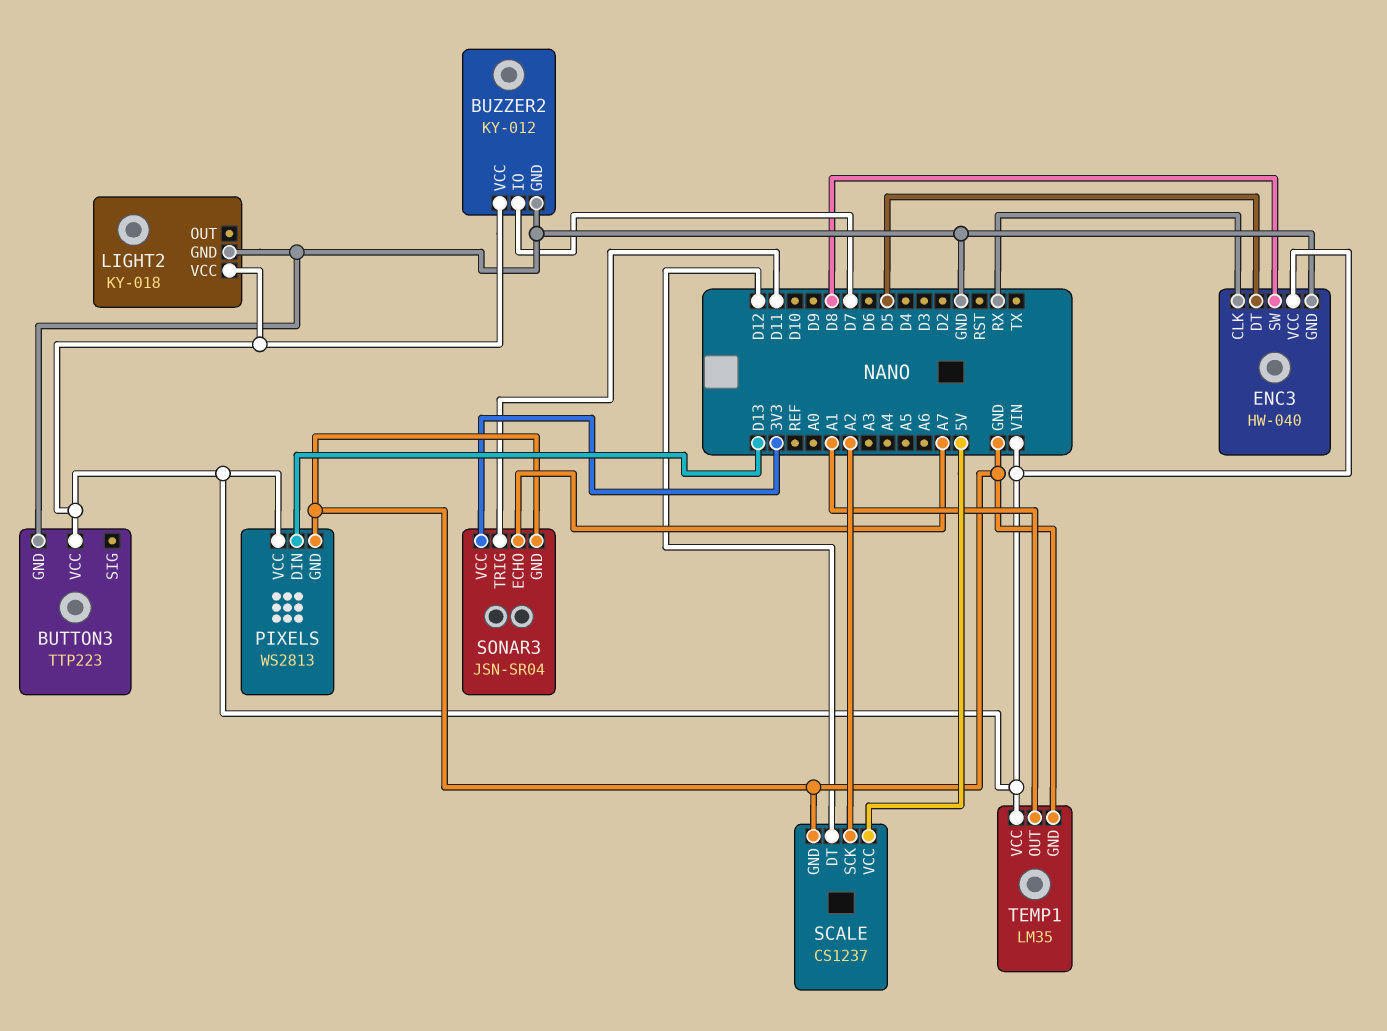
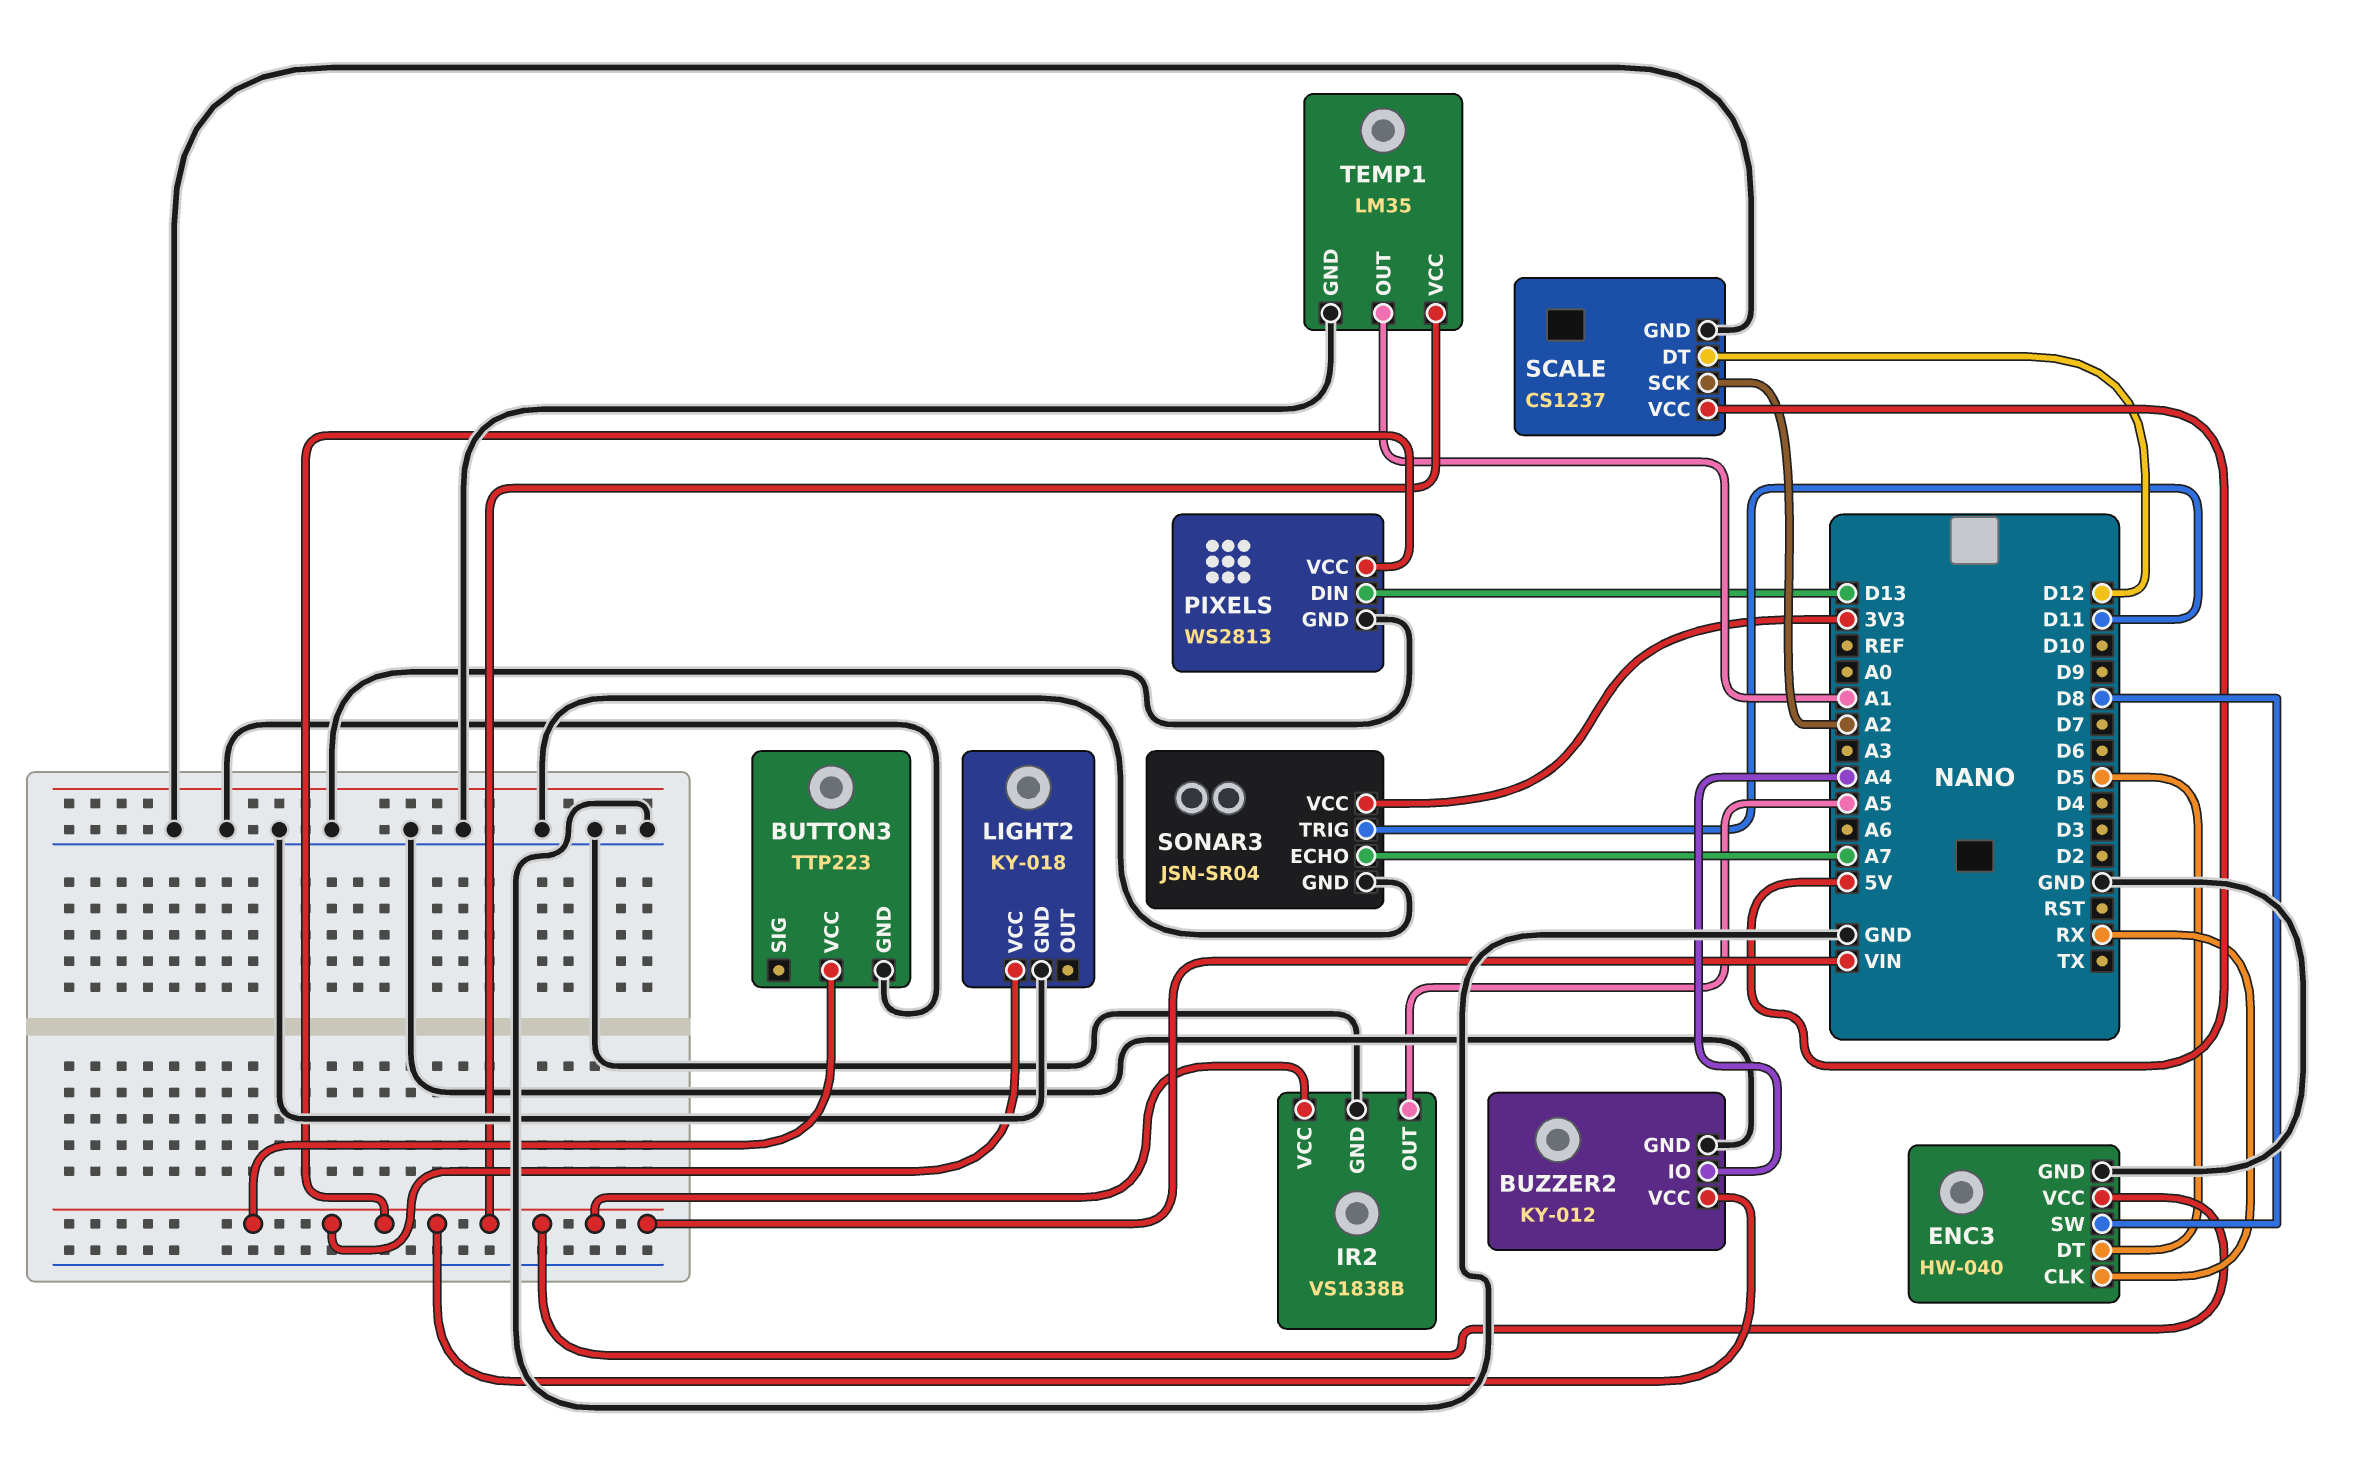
BUZZER2 pin IO: D7 -> A4
IR2: none -> VS1838B
IR2 pin GND: none -> GND
IR2 pin OUT: none -> A5
IR2 pin VCC: none -> VIN

